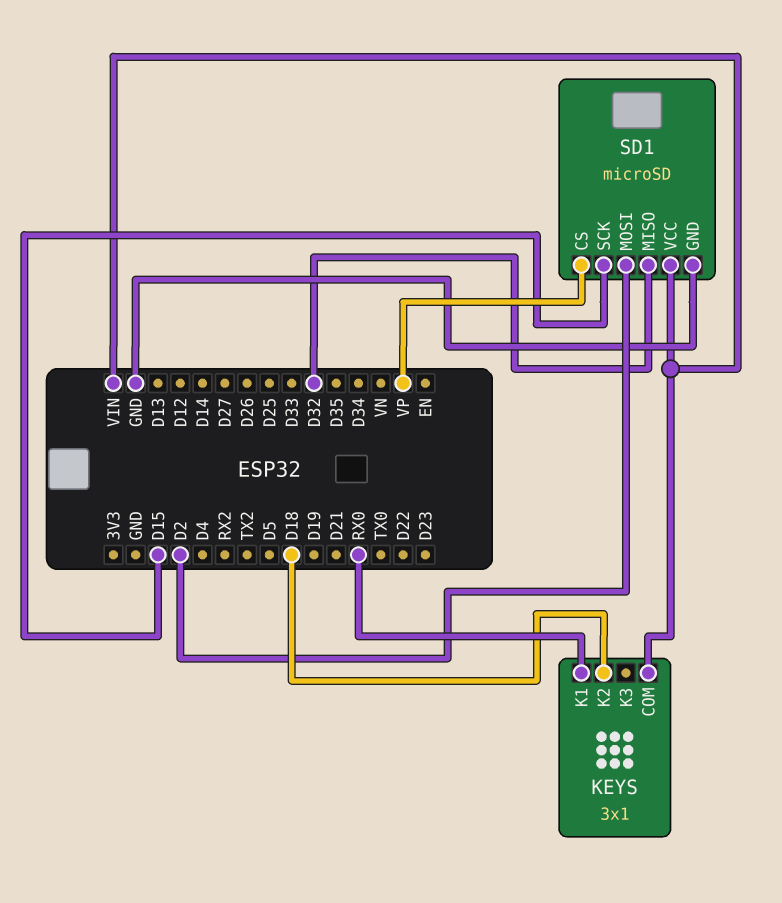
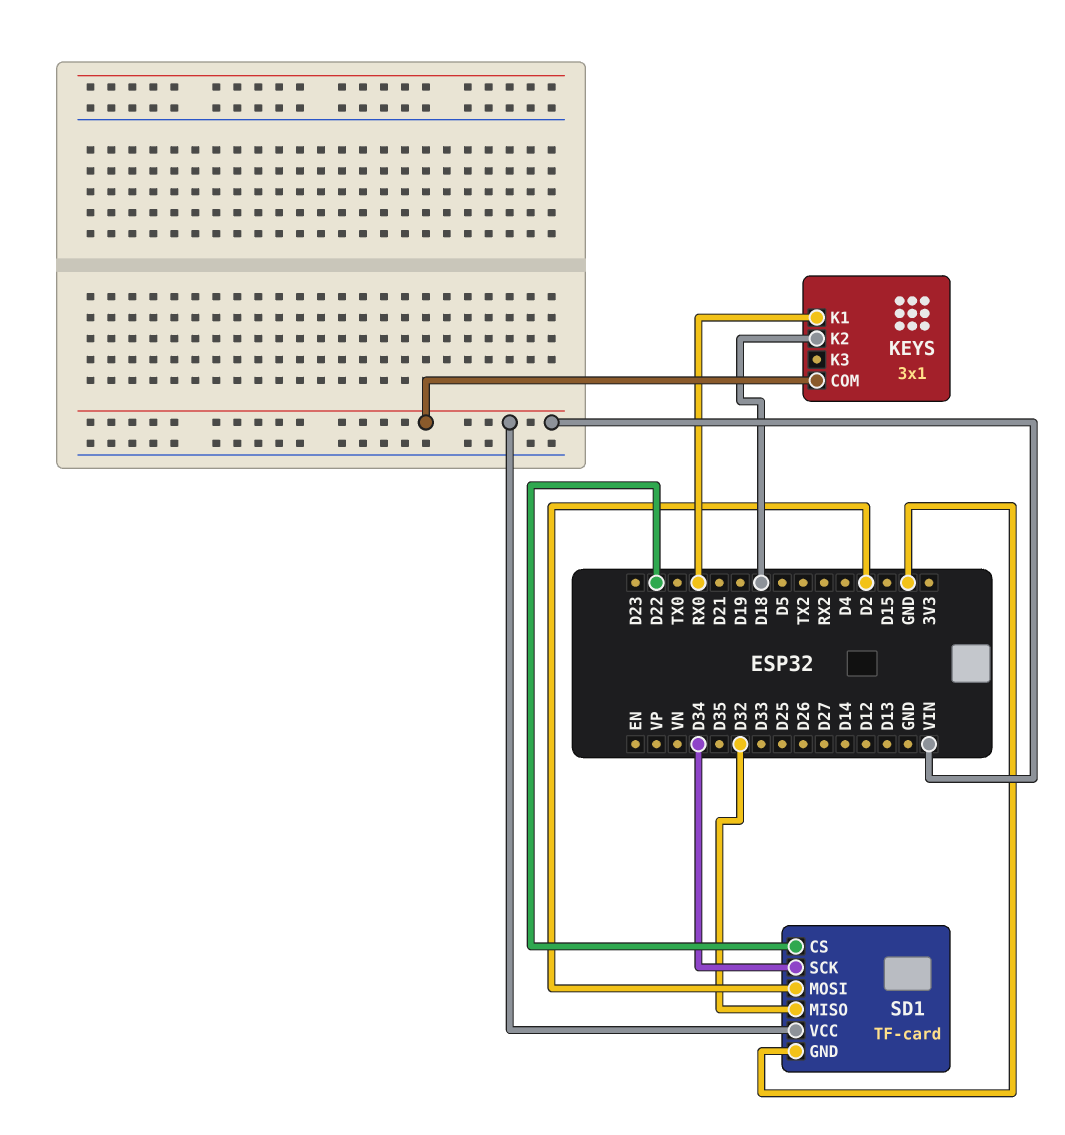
SD1: microSD -> TF-card
SD1 pin CS: VP -> D22
SD1 pin SCK: D15 -> D34

